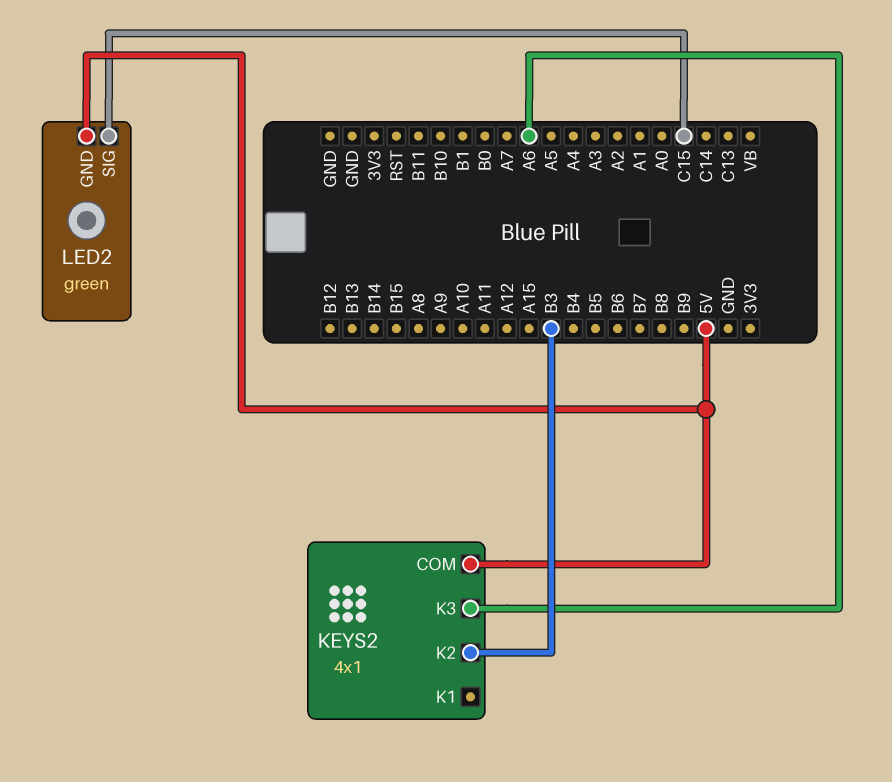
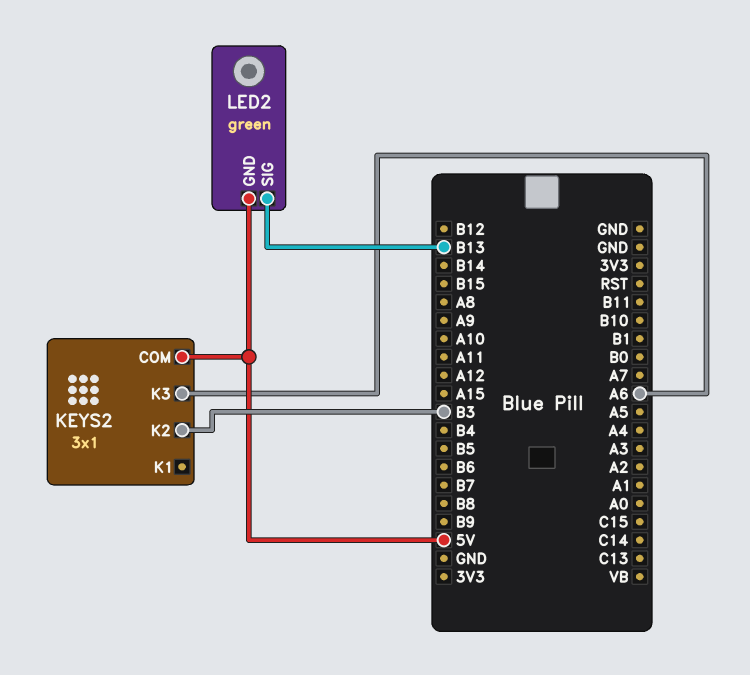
KEYS2: 4x1 -> 3x1
LED2 pin SIG: C15 -> B13

